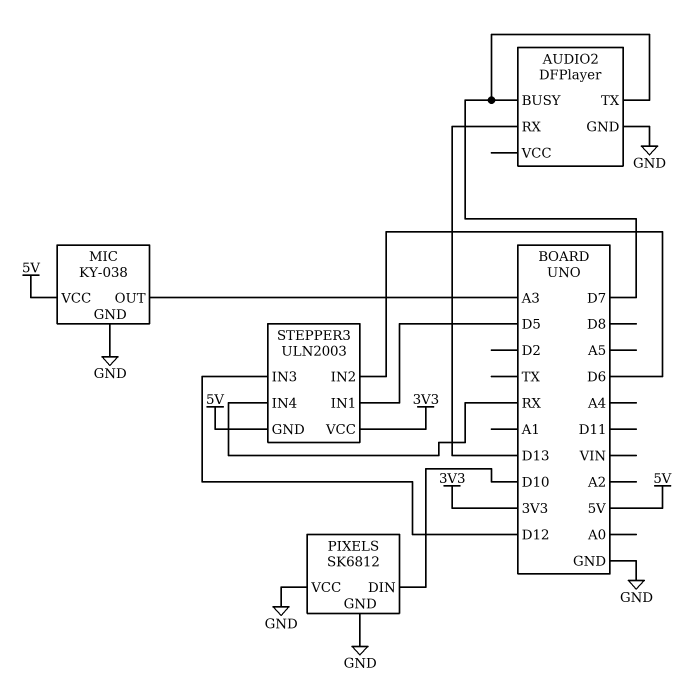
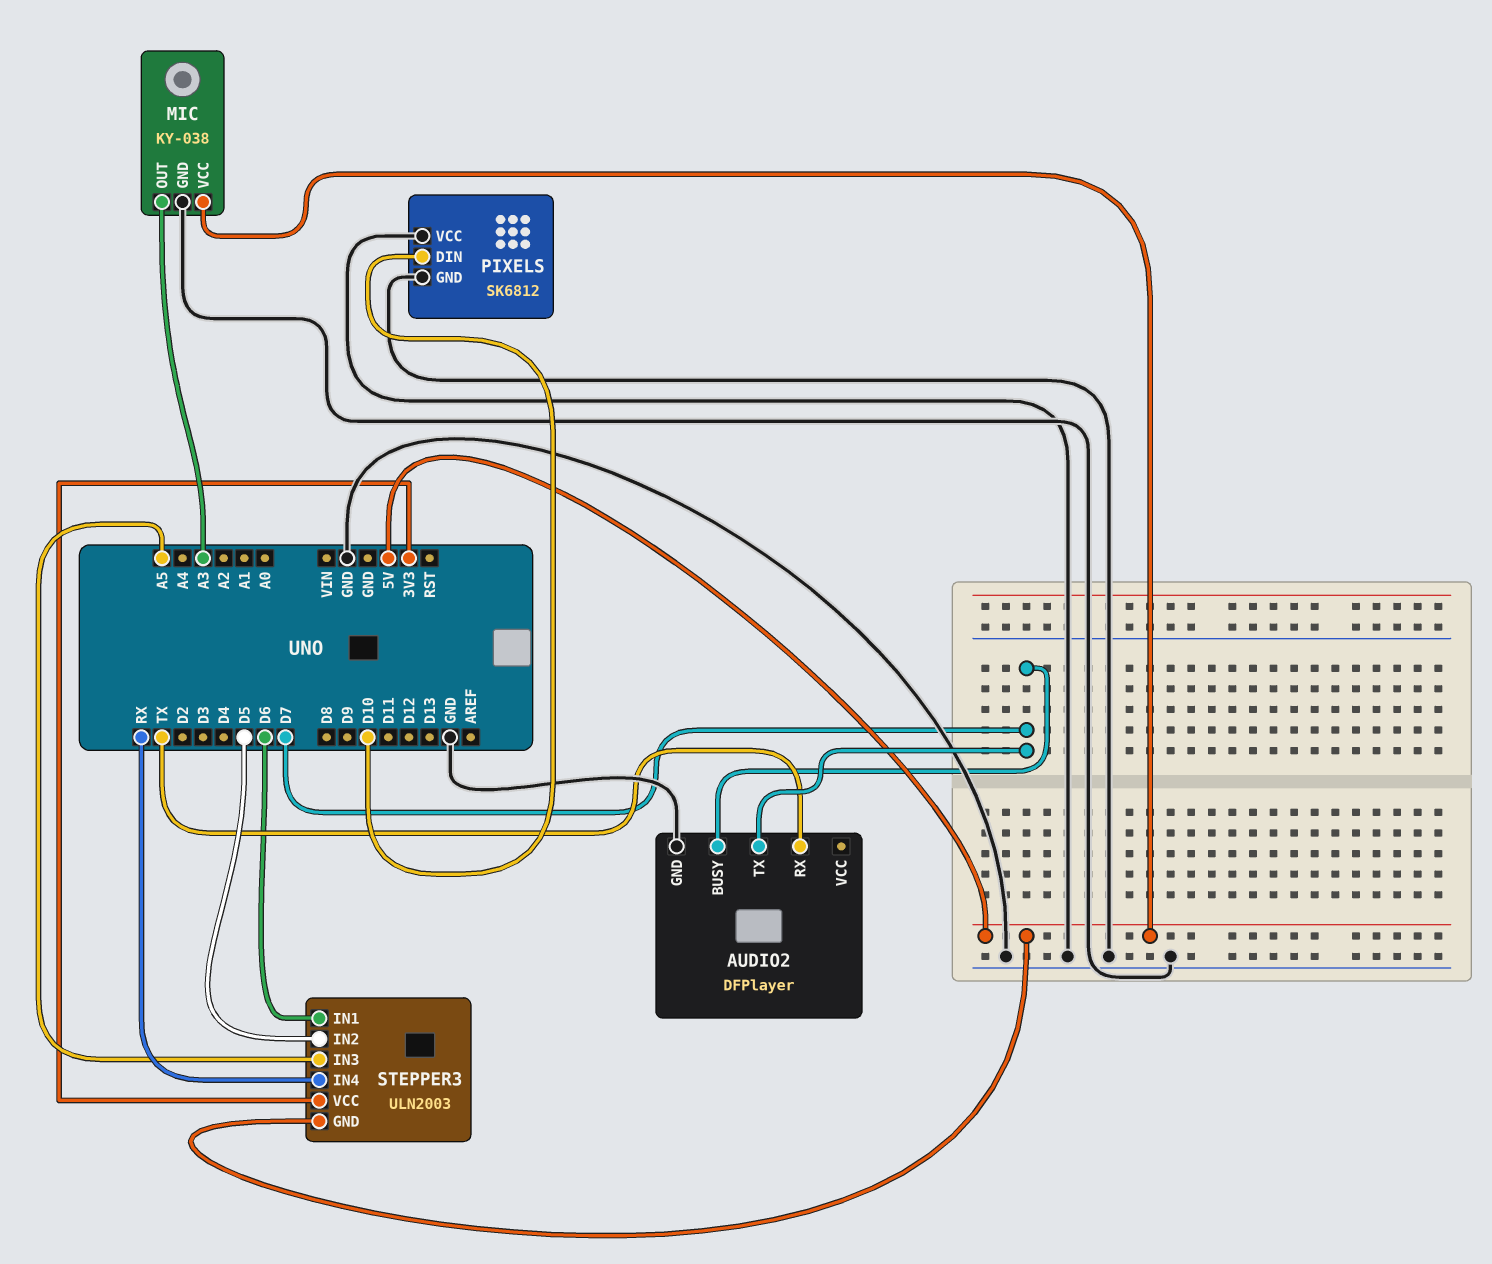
AUDIO2 pin RX: D13 -> TX
STEPPER3 pin IN1: D5 -> D6
STEPPER3 pin IN2: D6 -> D5
STEPPER3 pin IN3: D12 -> A5

